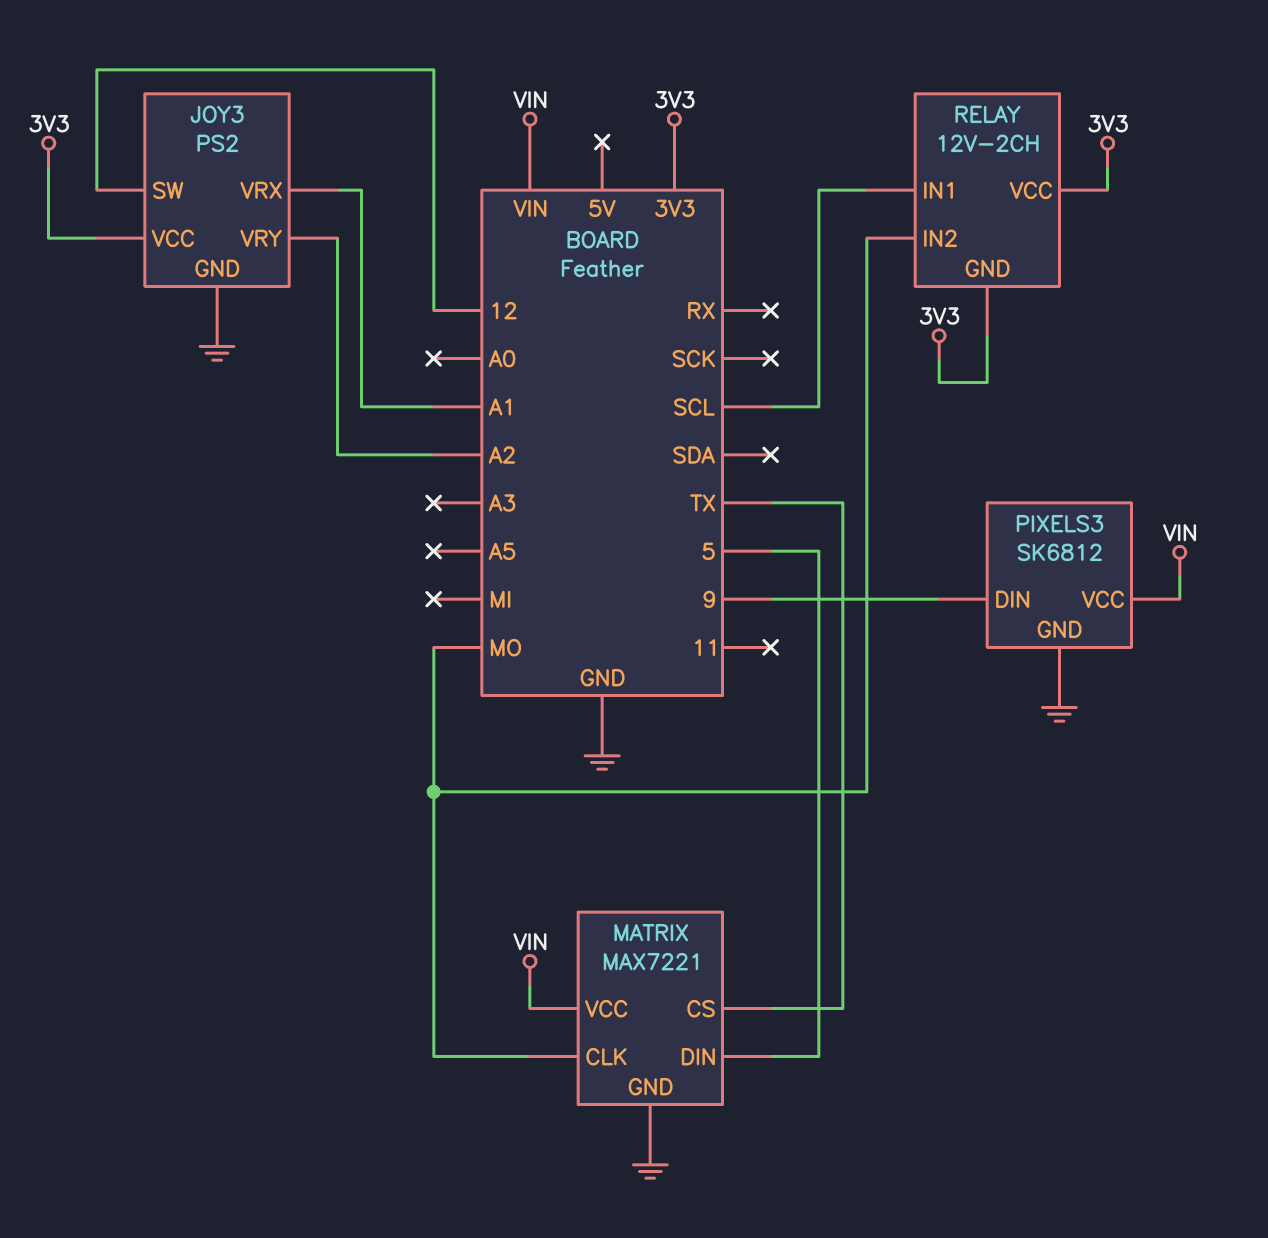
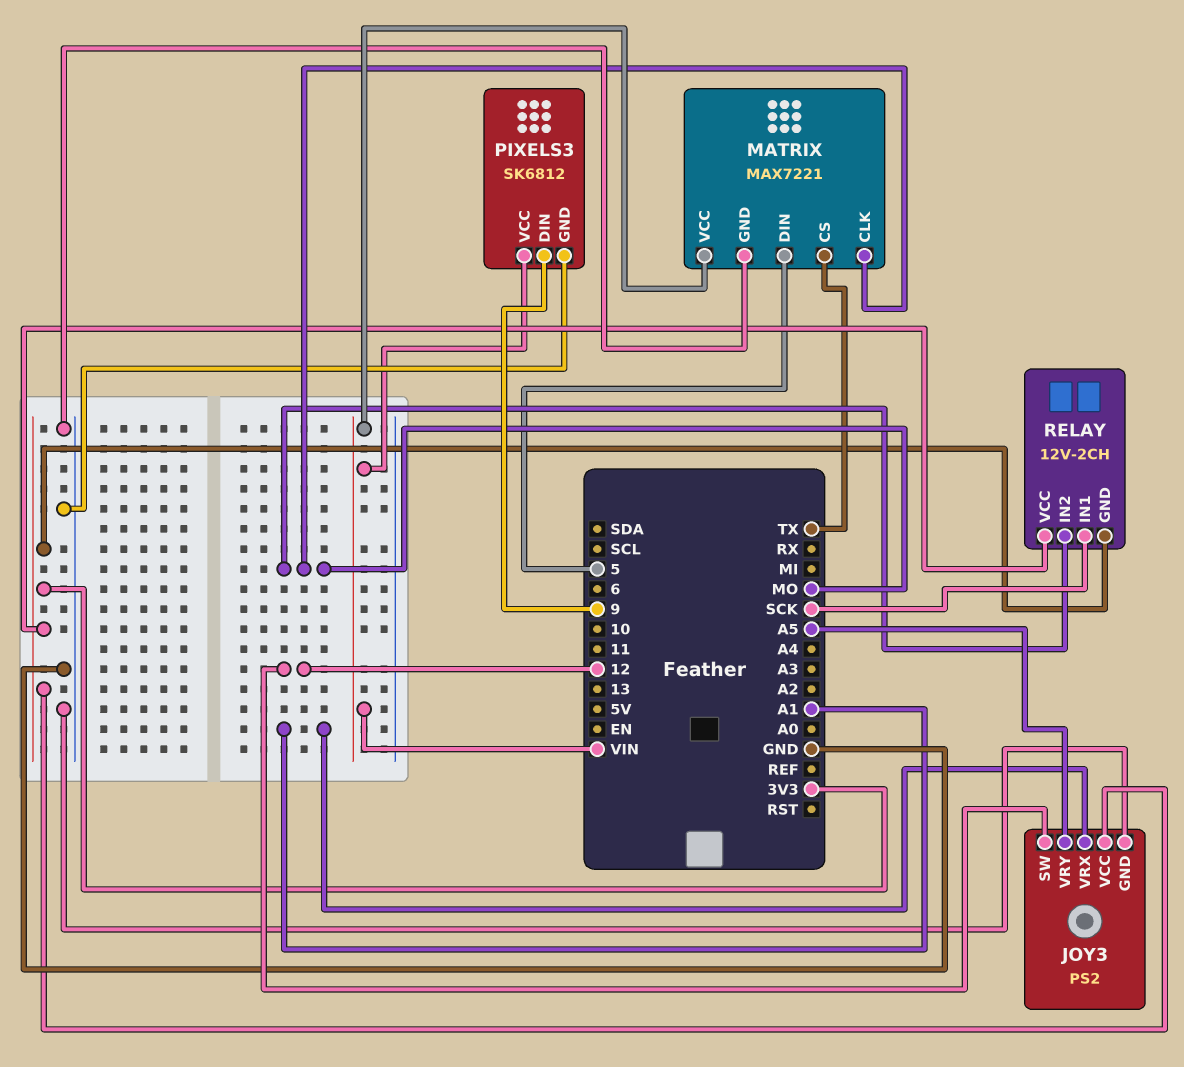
JOY3 pin VRY: A2 -> A5
RELAY pin IN1: SCL -> SCK

